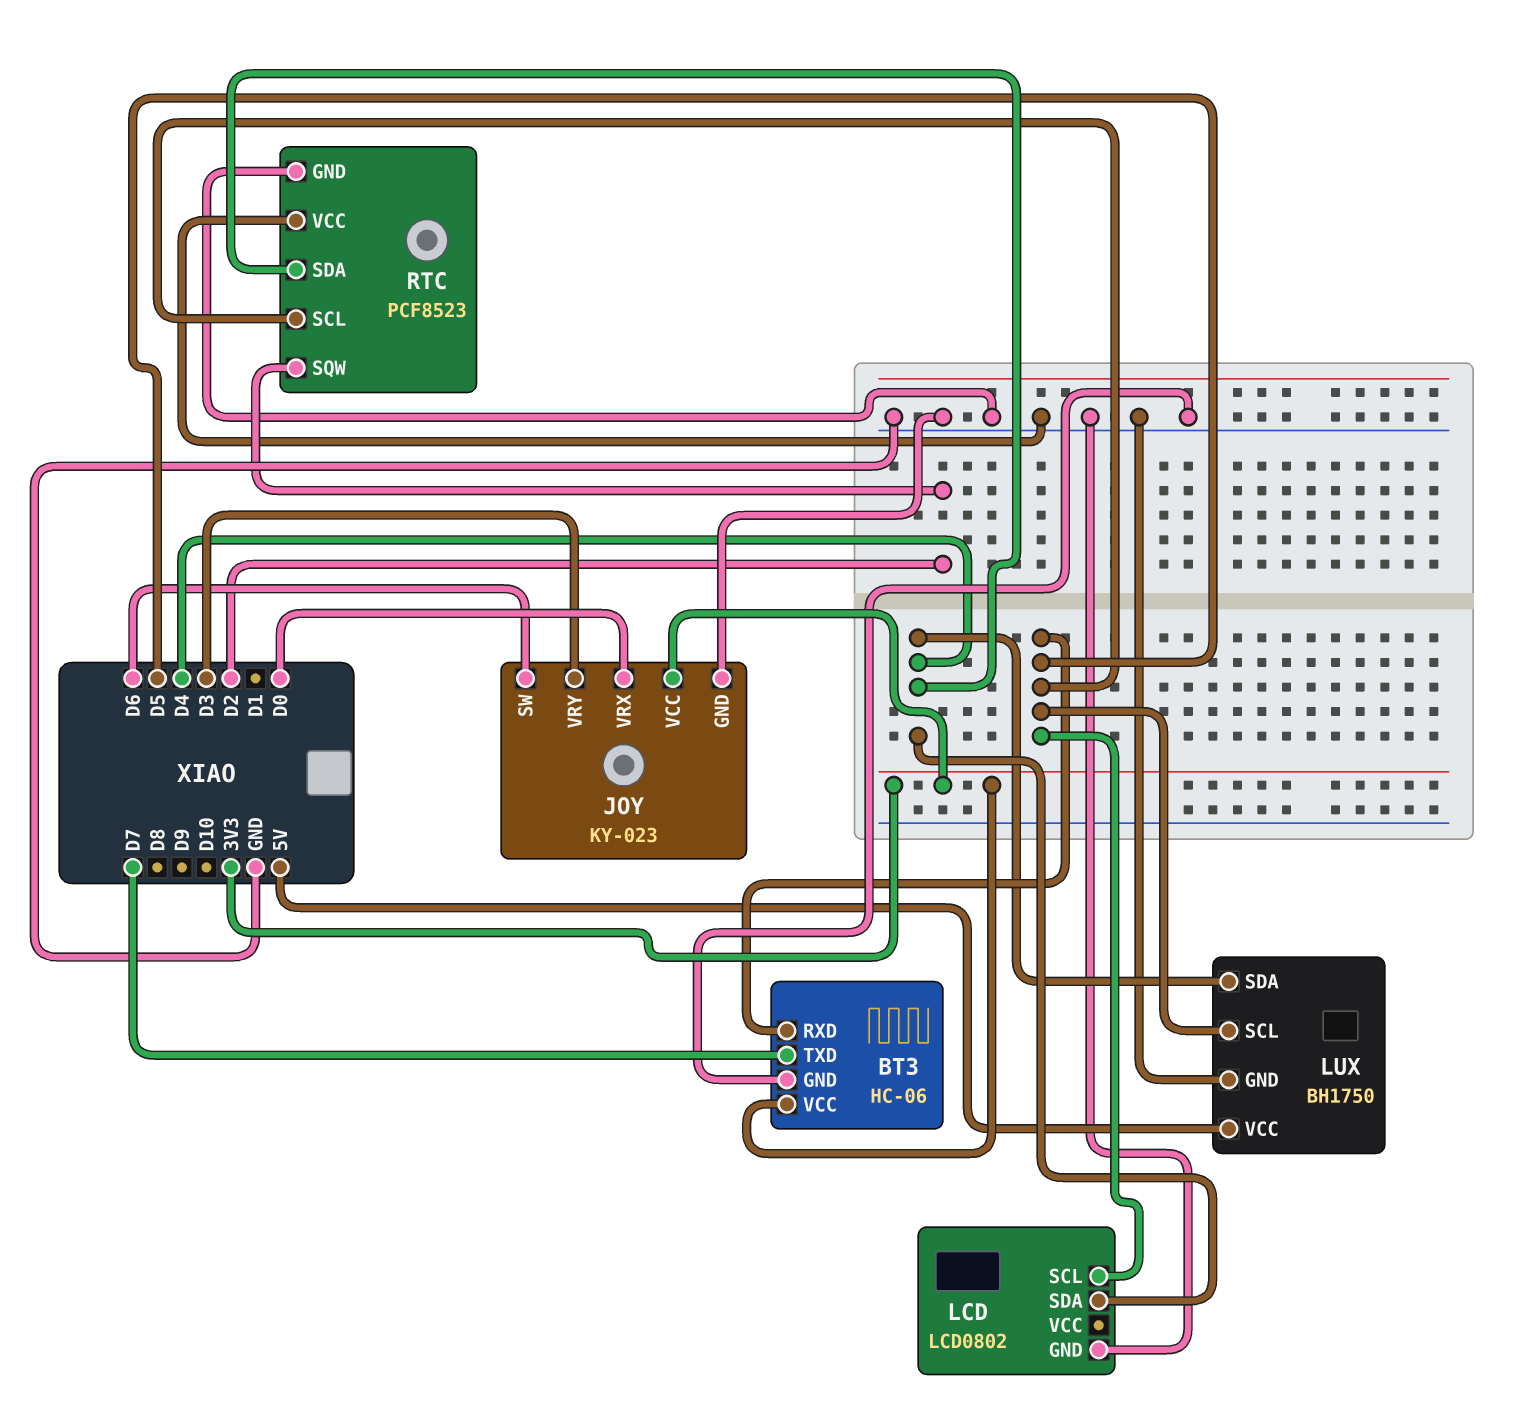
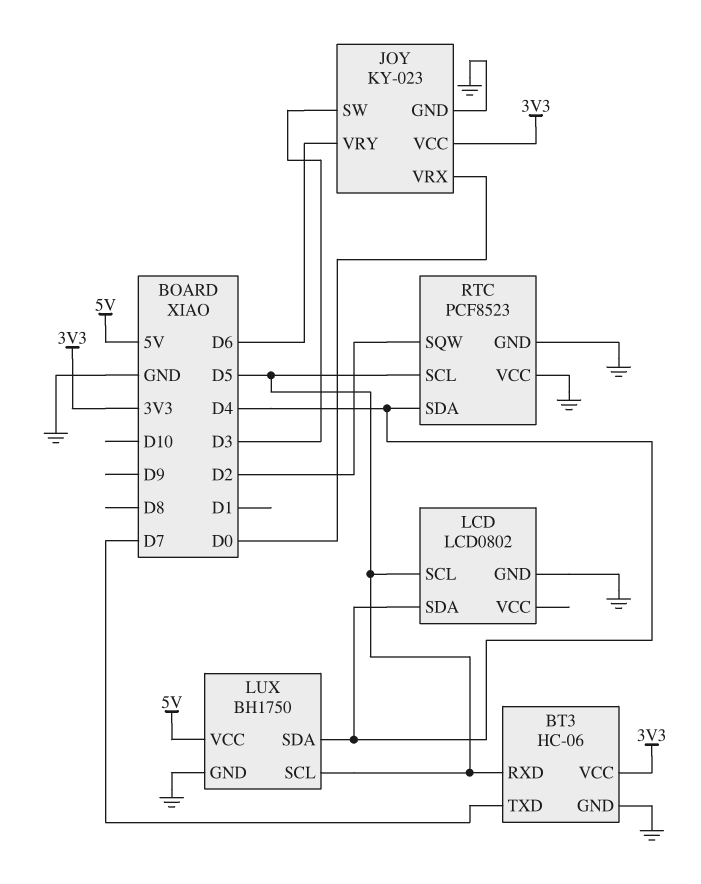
JOY pin SW: D6 -> D3
JOY pin VRY: D3 -> D6

